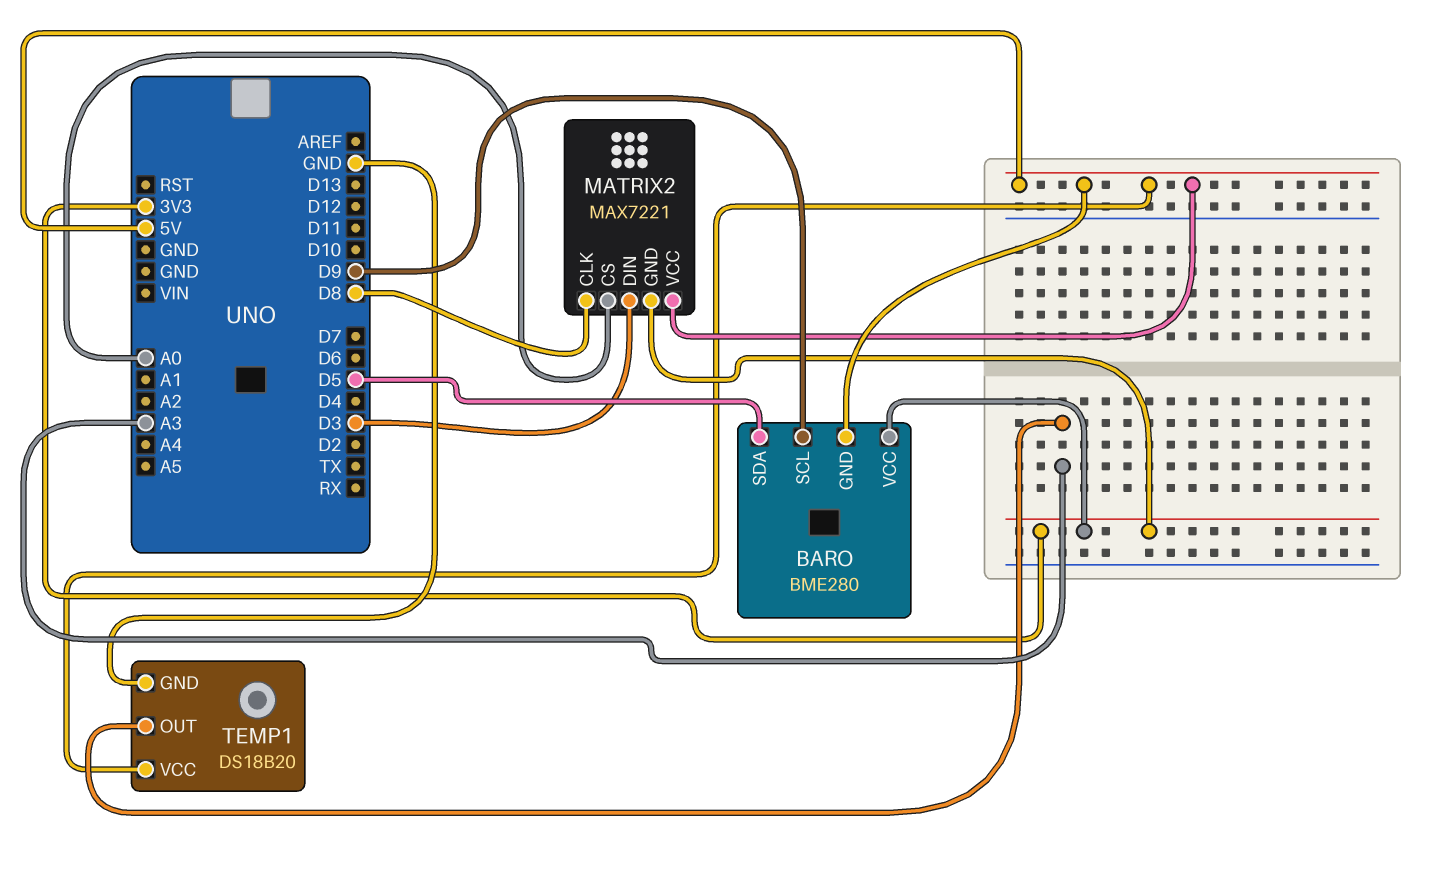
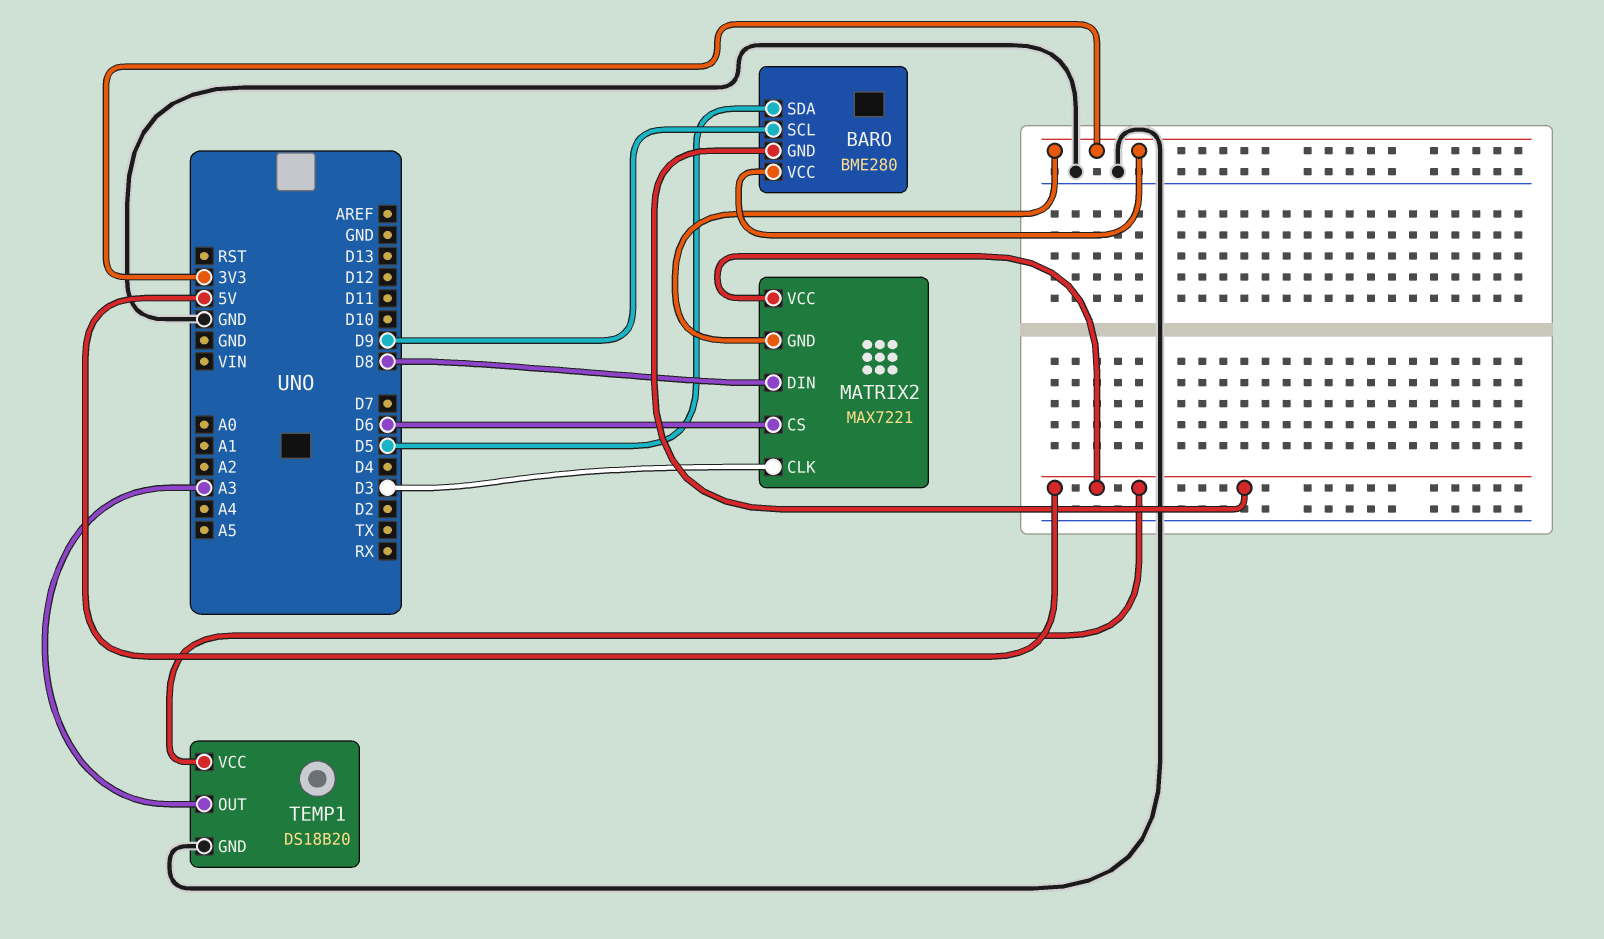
MATRIX2 pin CLK: D8 -> D3
MATRIX2 pin CS: A0 -> D6
MATRIX2 pin DIN: D3 -> D8

